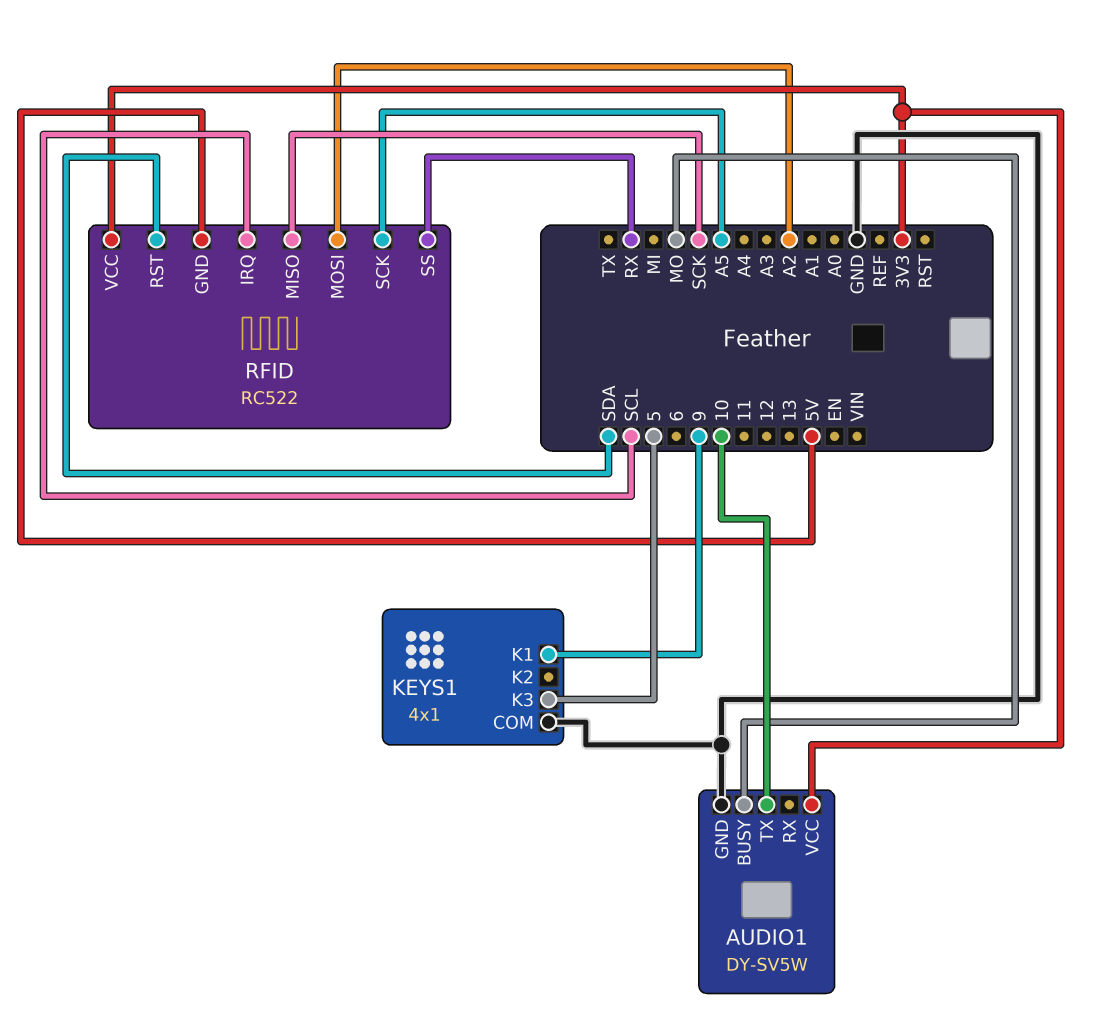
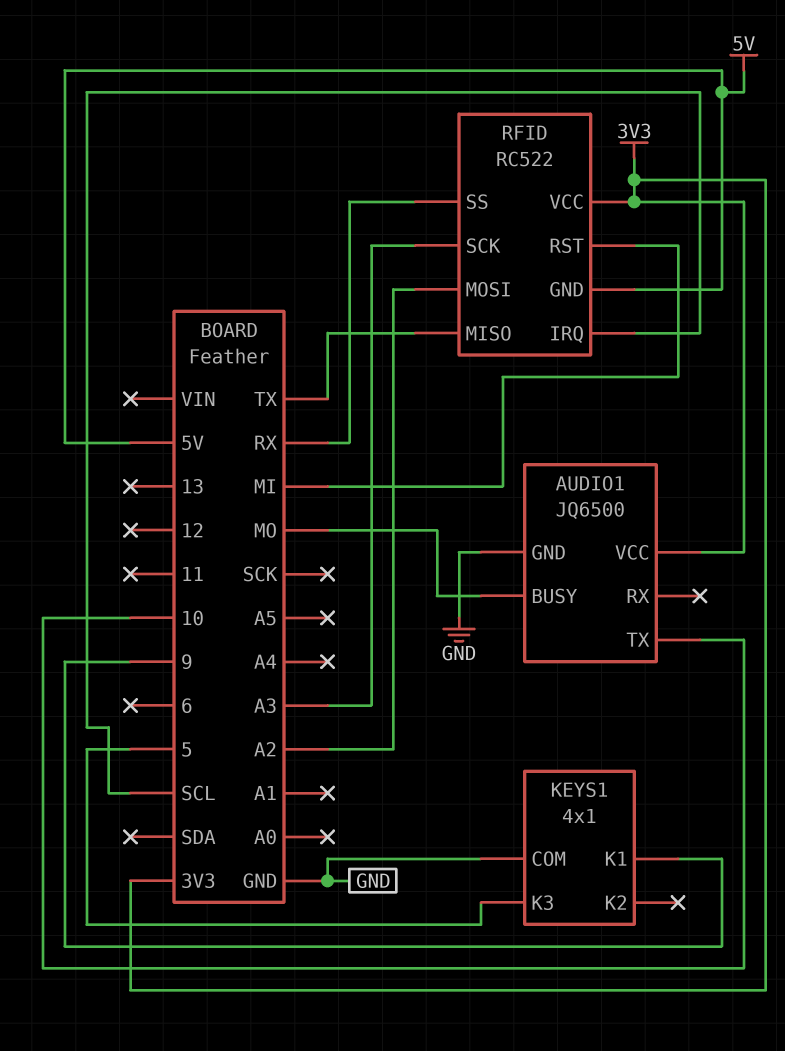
AUDIO1: DY-SV5W -> JQ6500
RFID pin MISO: SCK -> TX
RFID pin RST: SDA -> MI
RFID pin SCK: A5 -> A3

